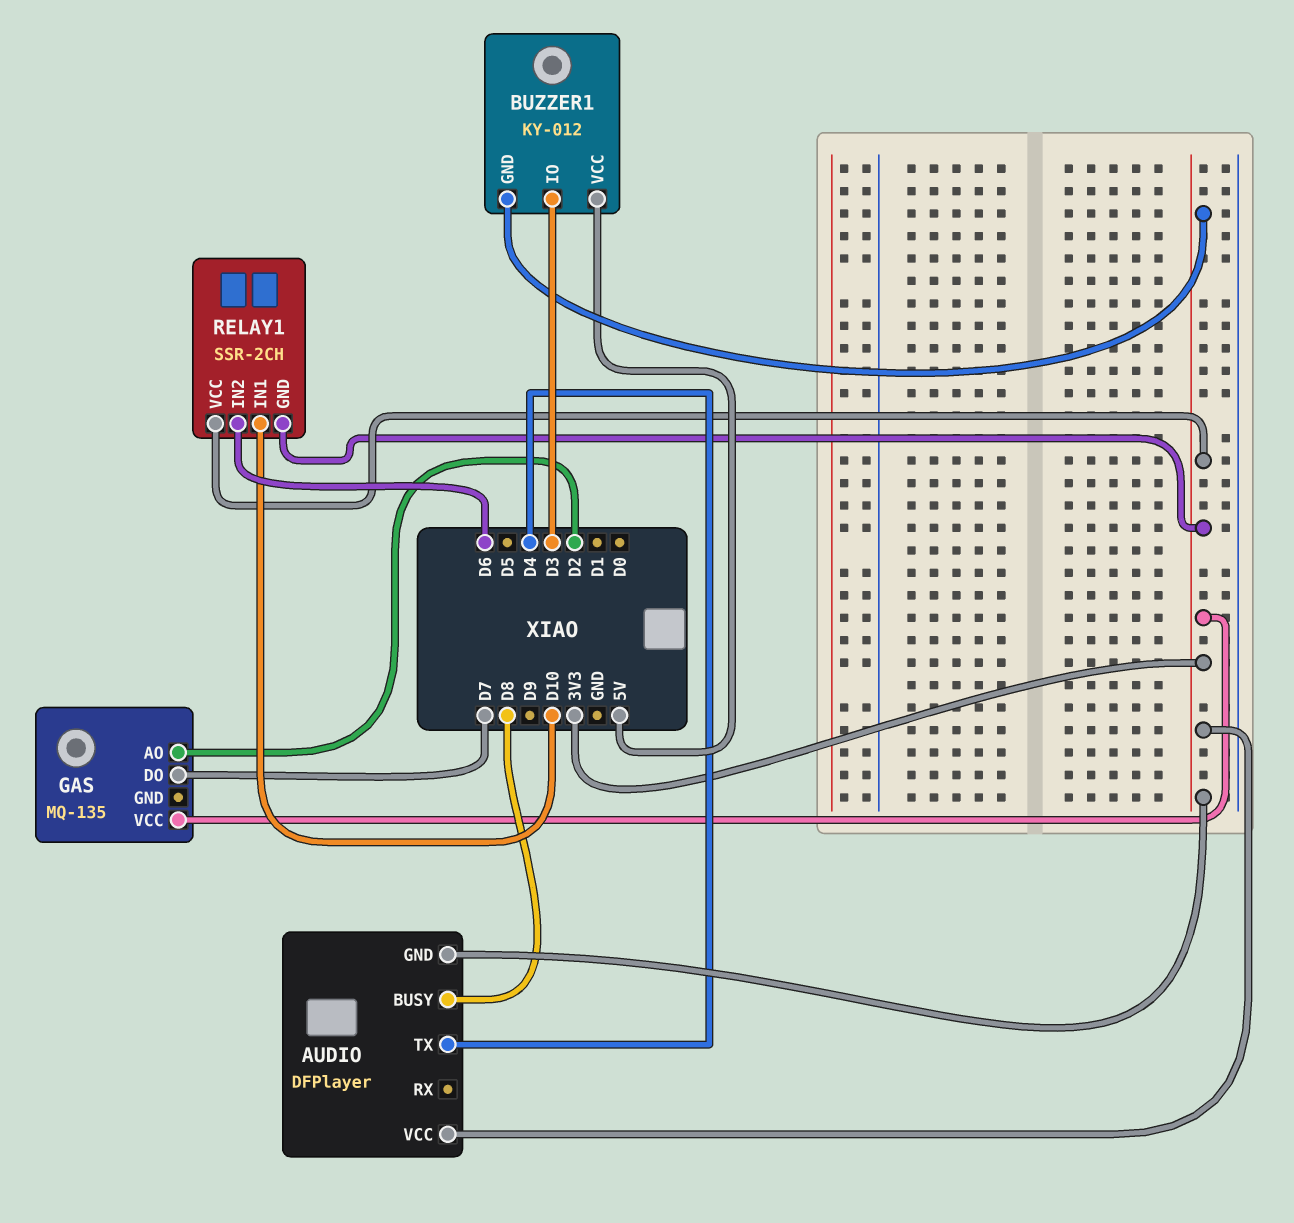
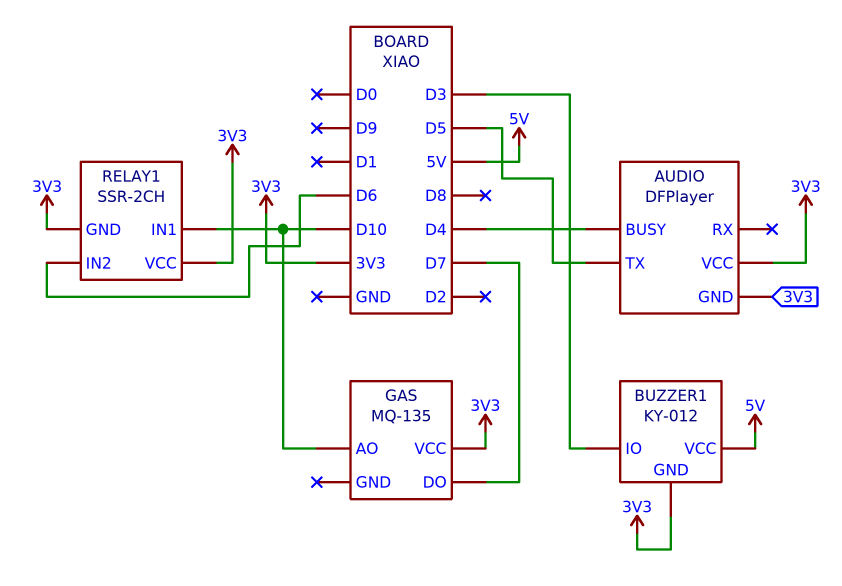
AUDIO pin BUSY: D8 -> D4
AUDIO pin TX: D4 -> D5
GAS pin AO: D2 -> D10

